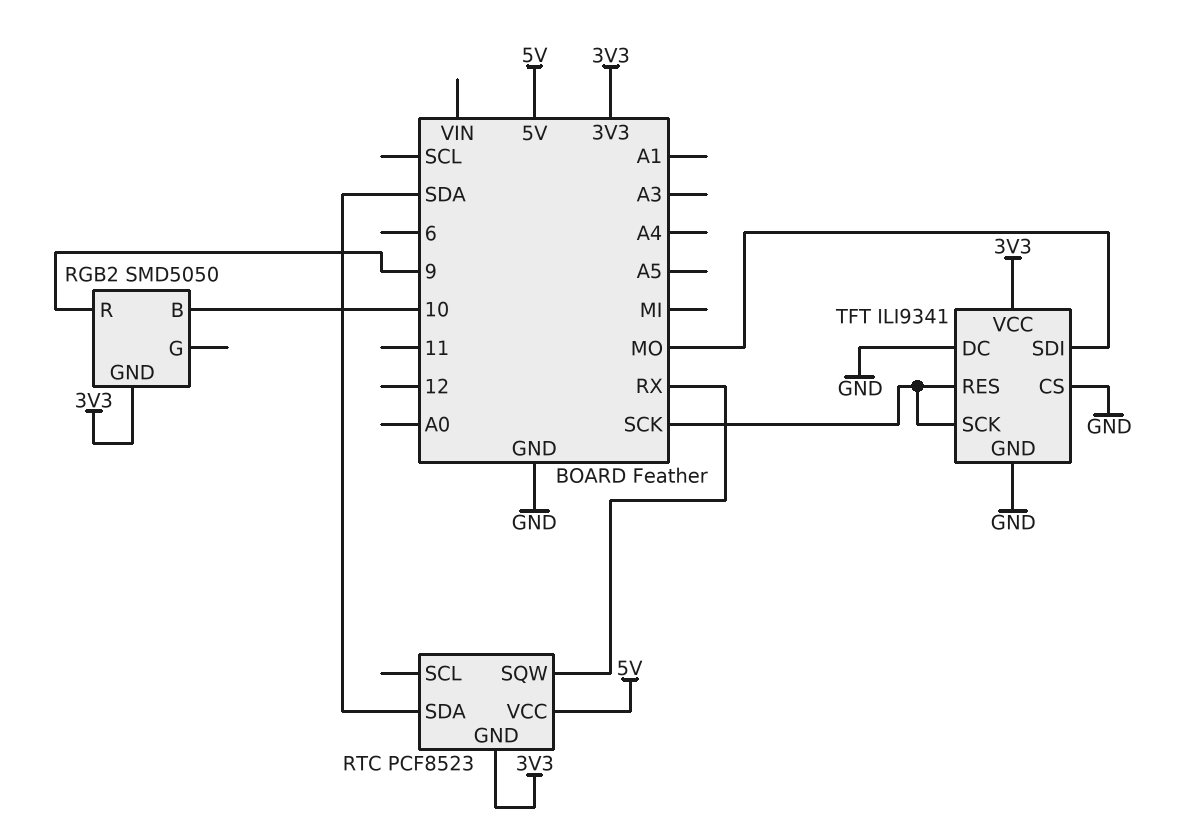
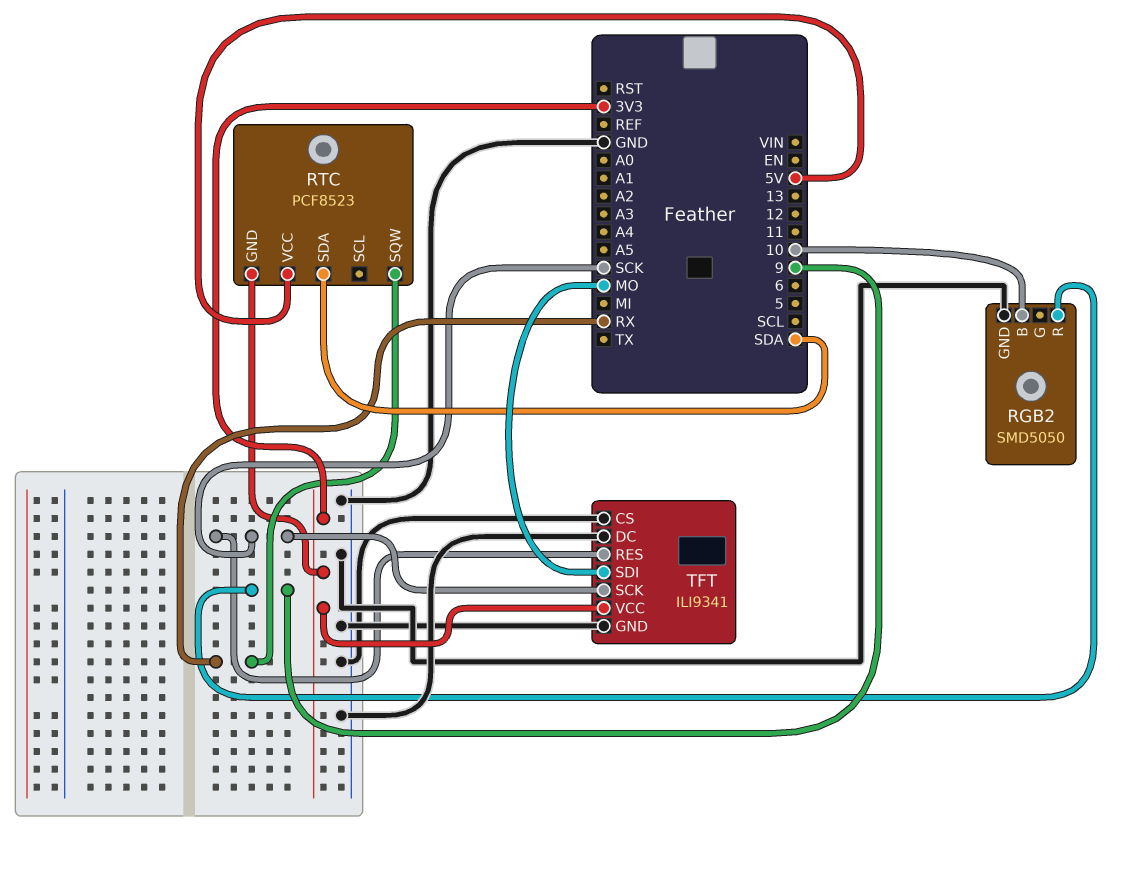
RGB2 pin GND: 3V3 -> GND

